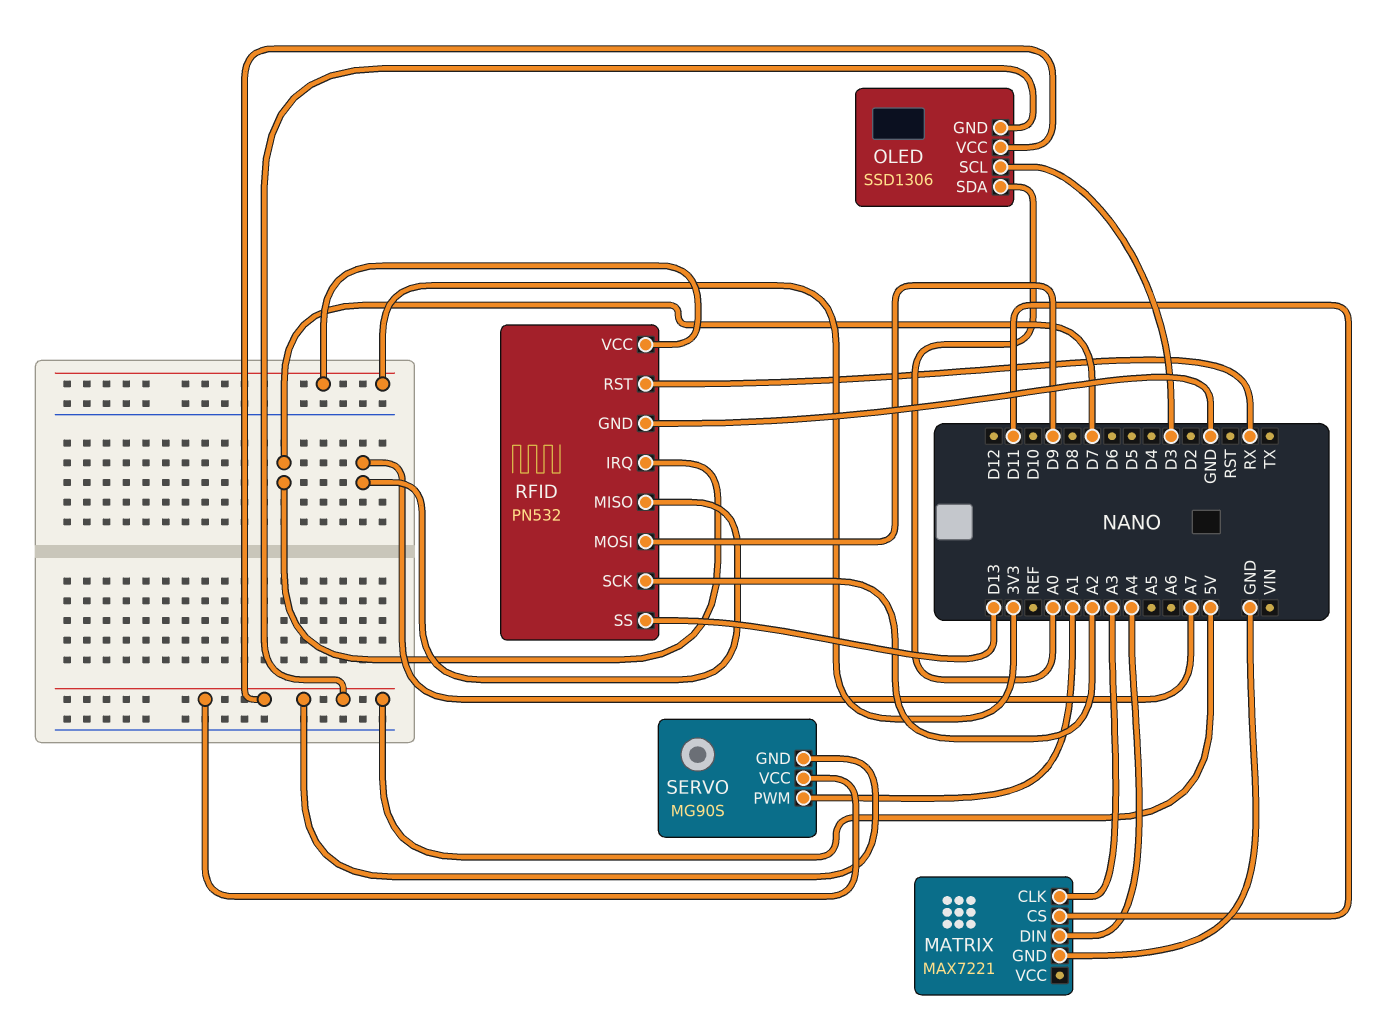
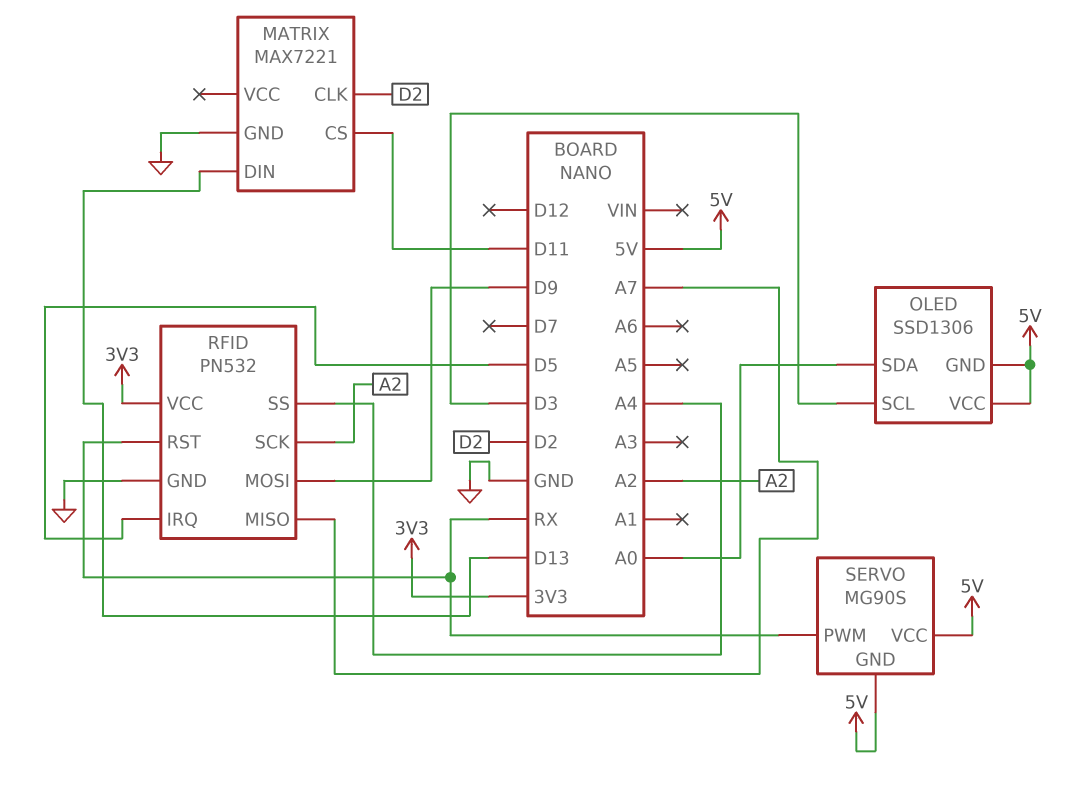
MATRIX pin CLK: A3 -> D2
MATRIX pin DIN: A4 -> D13
RFID pin IRQ: D7 -> D5
RFID pin SS: D13 -> A4
SERVO pin PWM: A1 -> RX

